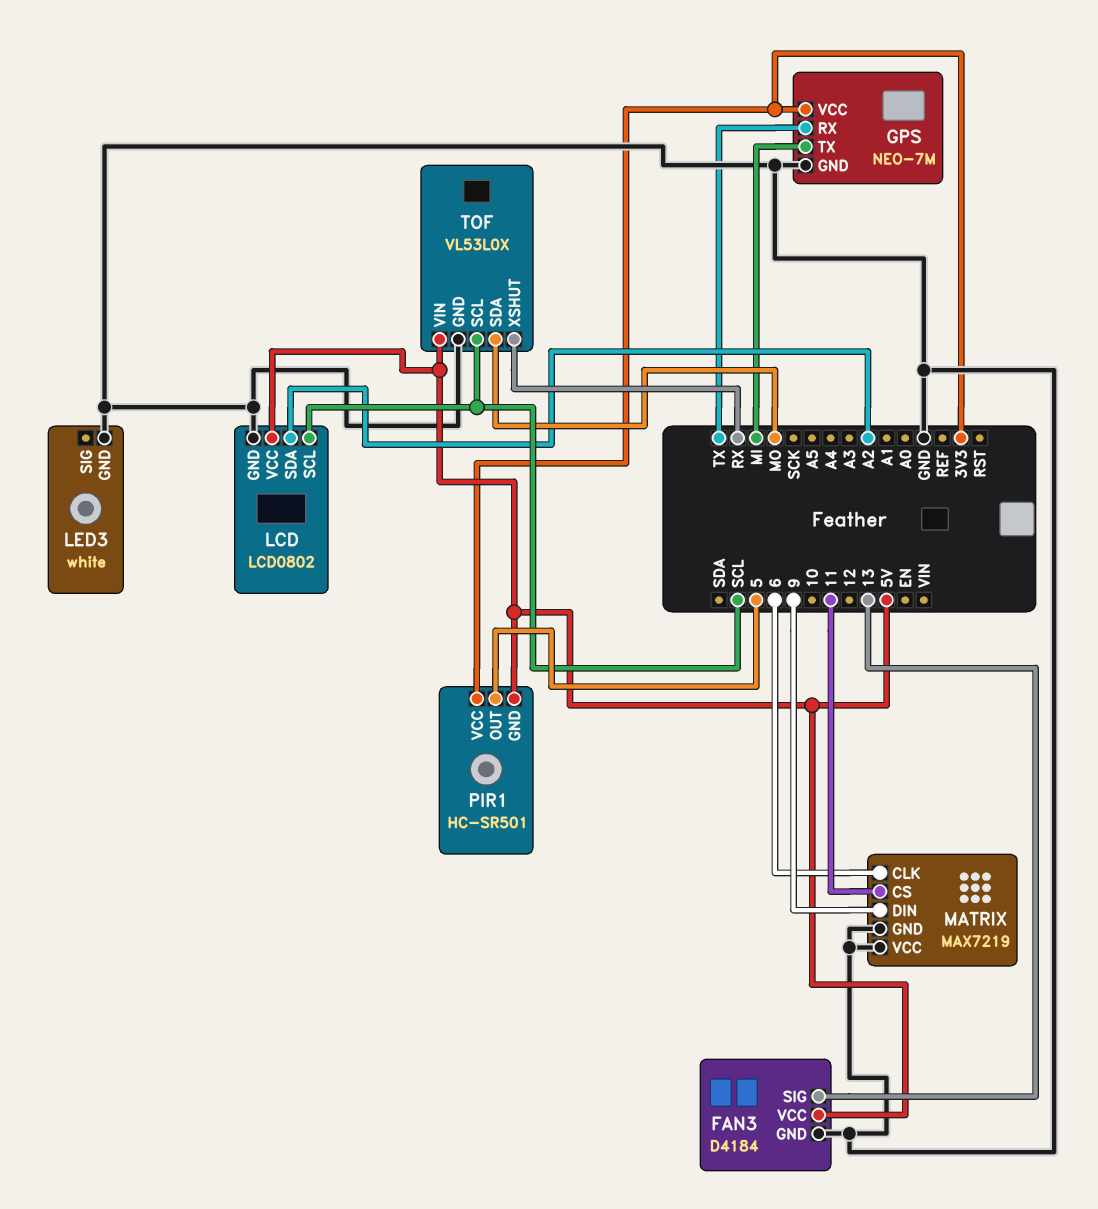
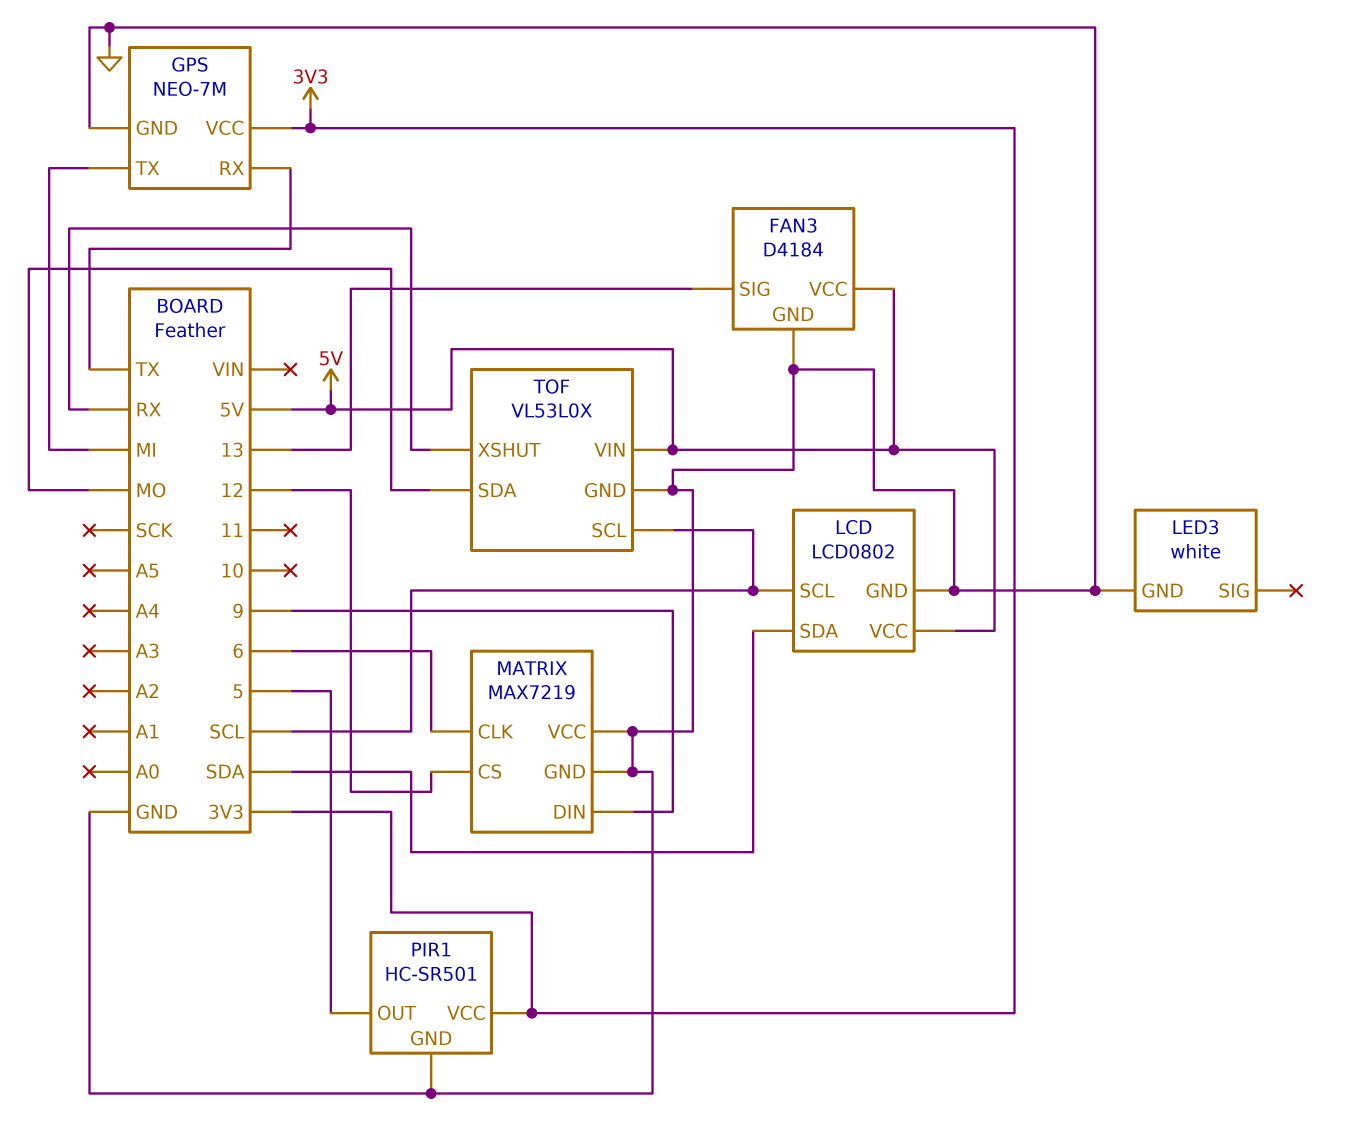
LCD pin SDA: A2 -> SDA
MATRIX pin CS: 11 -> 12
PIR1 pin GND: 5V -> GND

